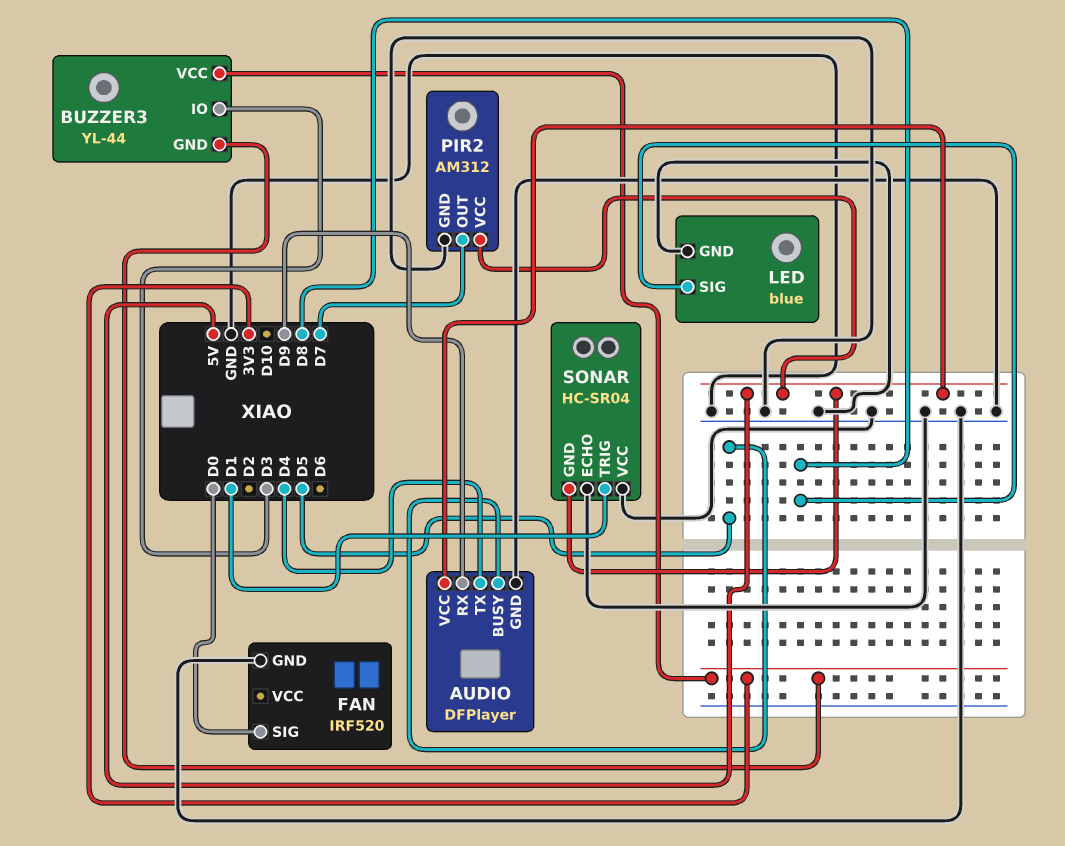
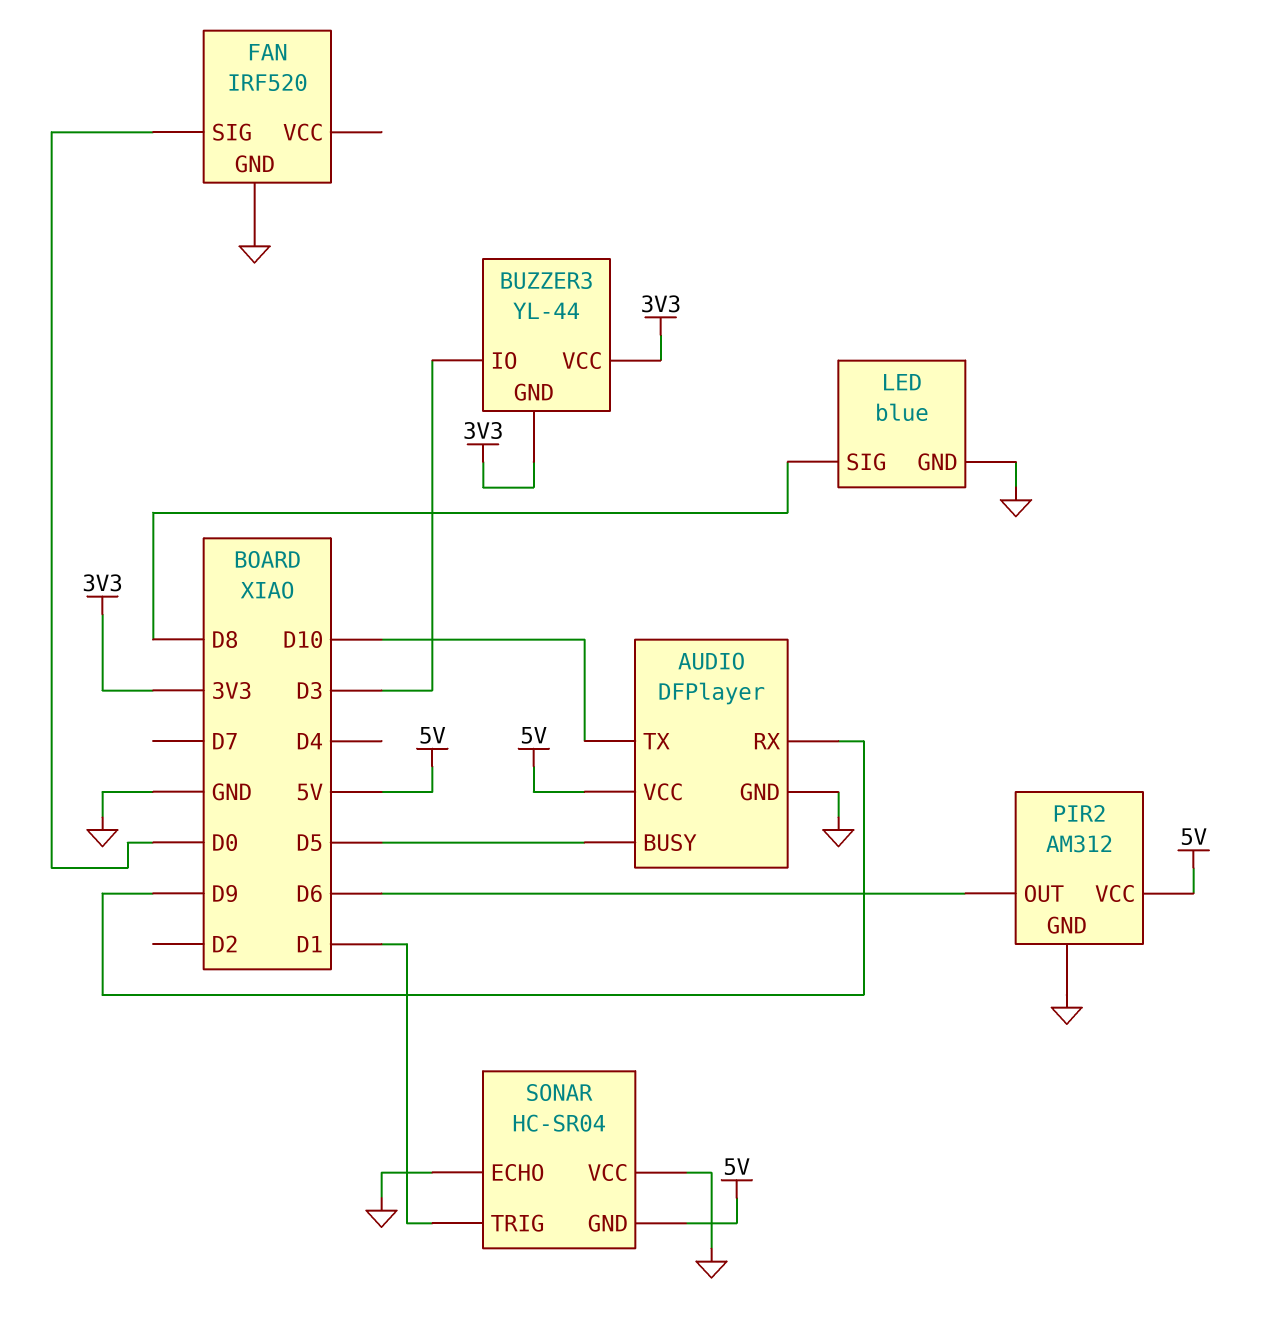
AUDIO pin TX: D4 -> D10
PIR2 pin OUT: D7 -> D6

